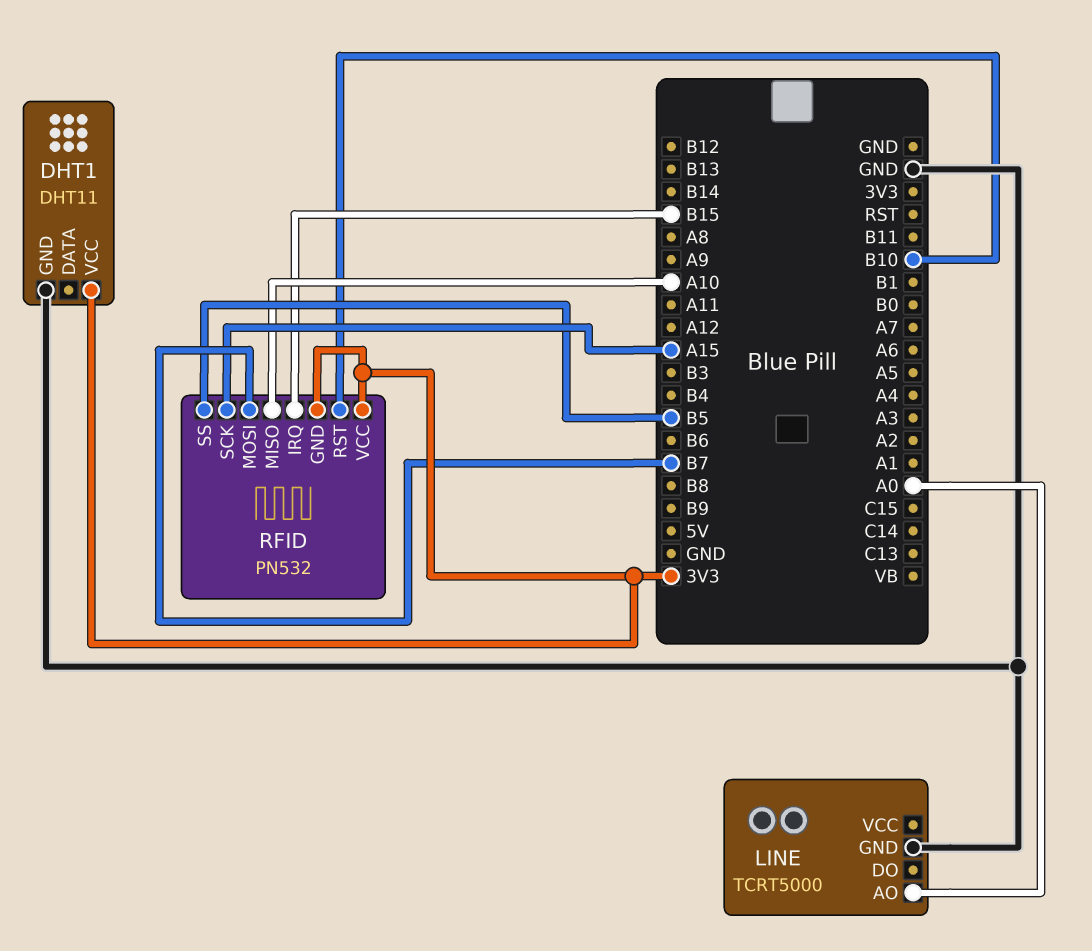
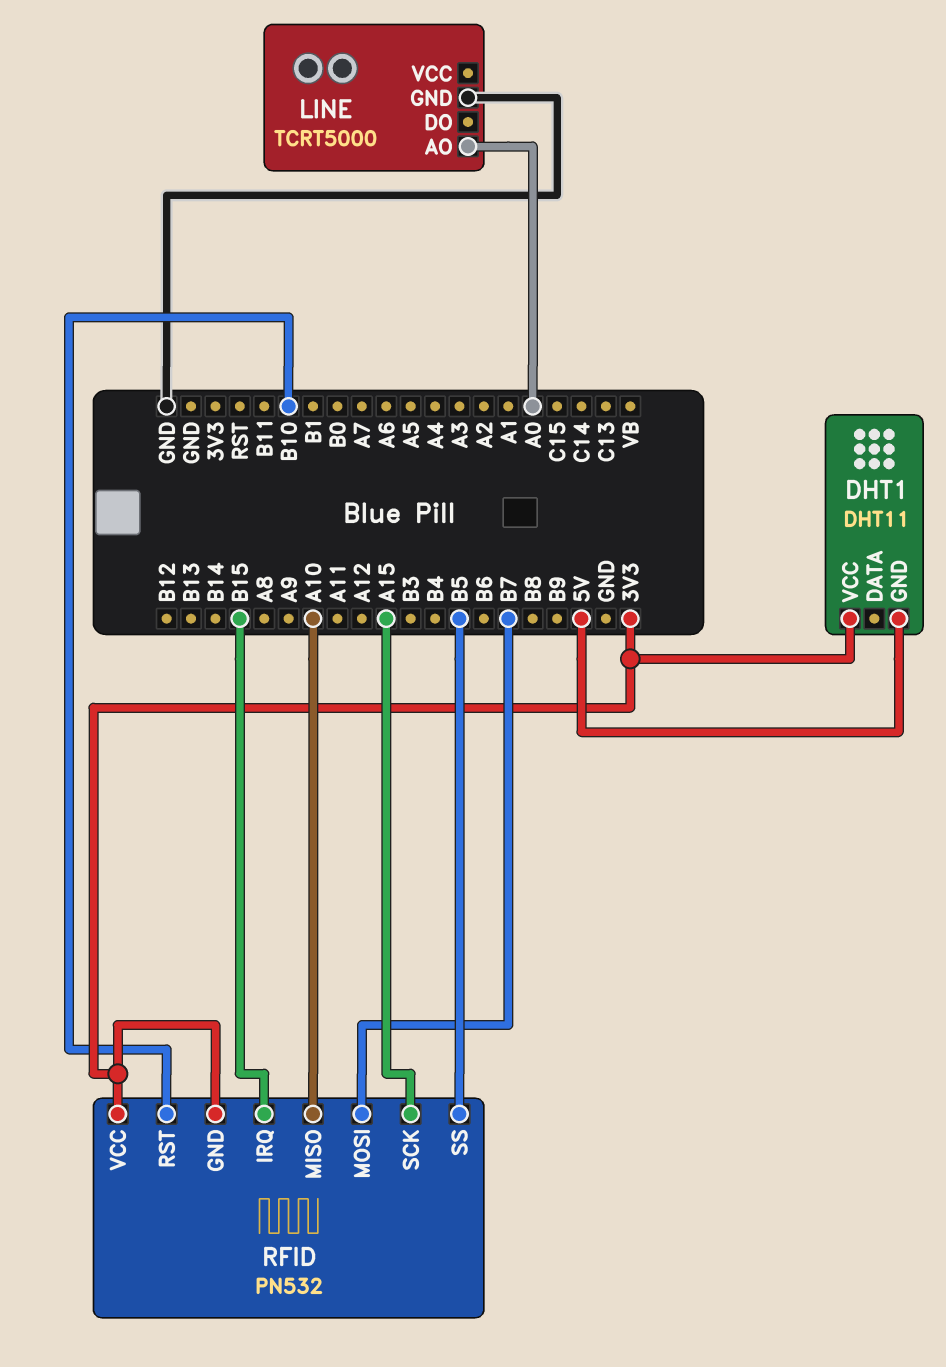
DHT1 pin GND: GND -> 5V

